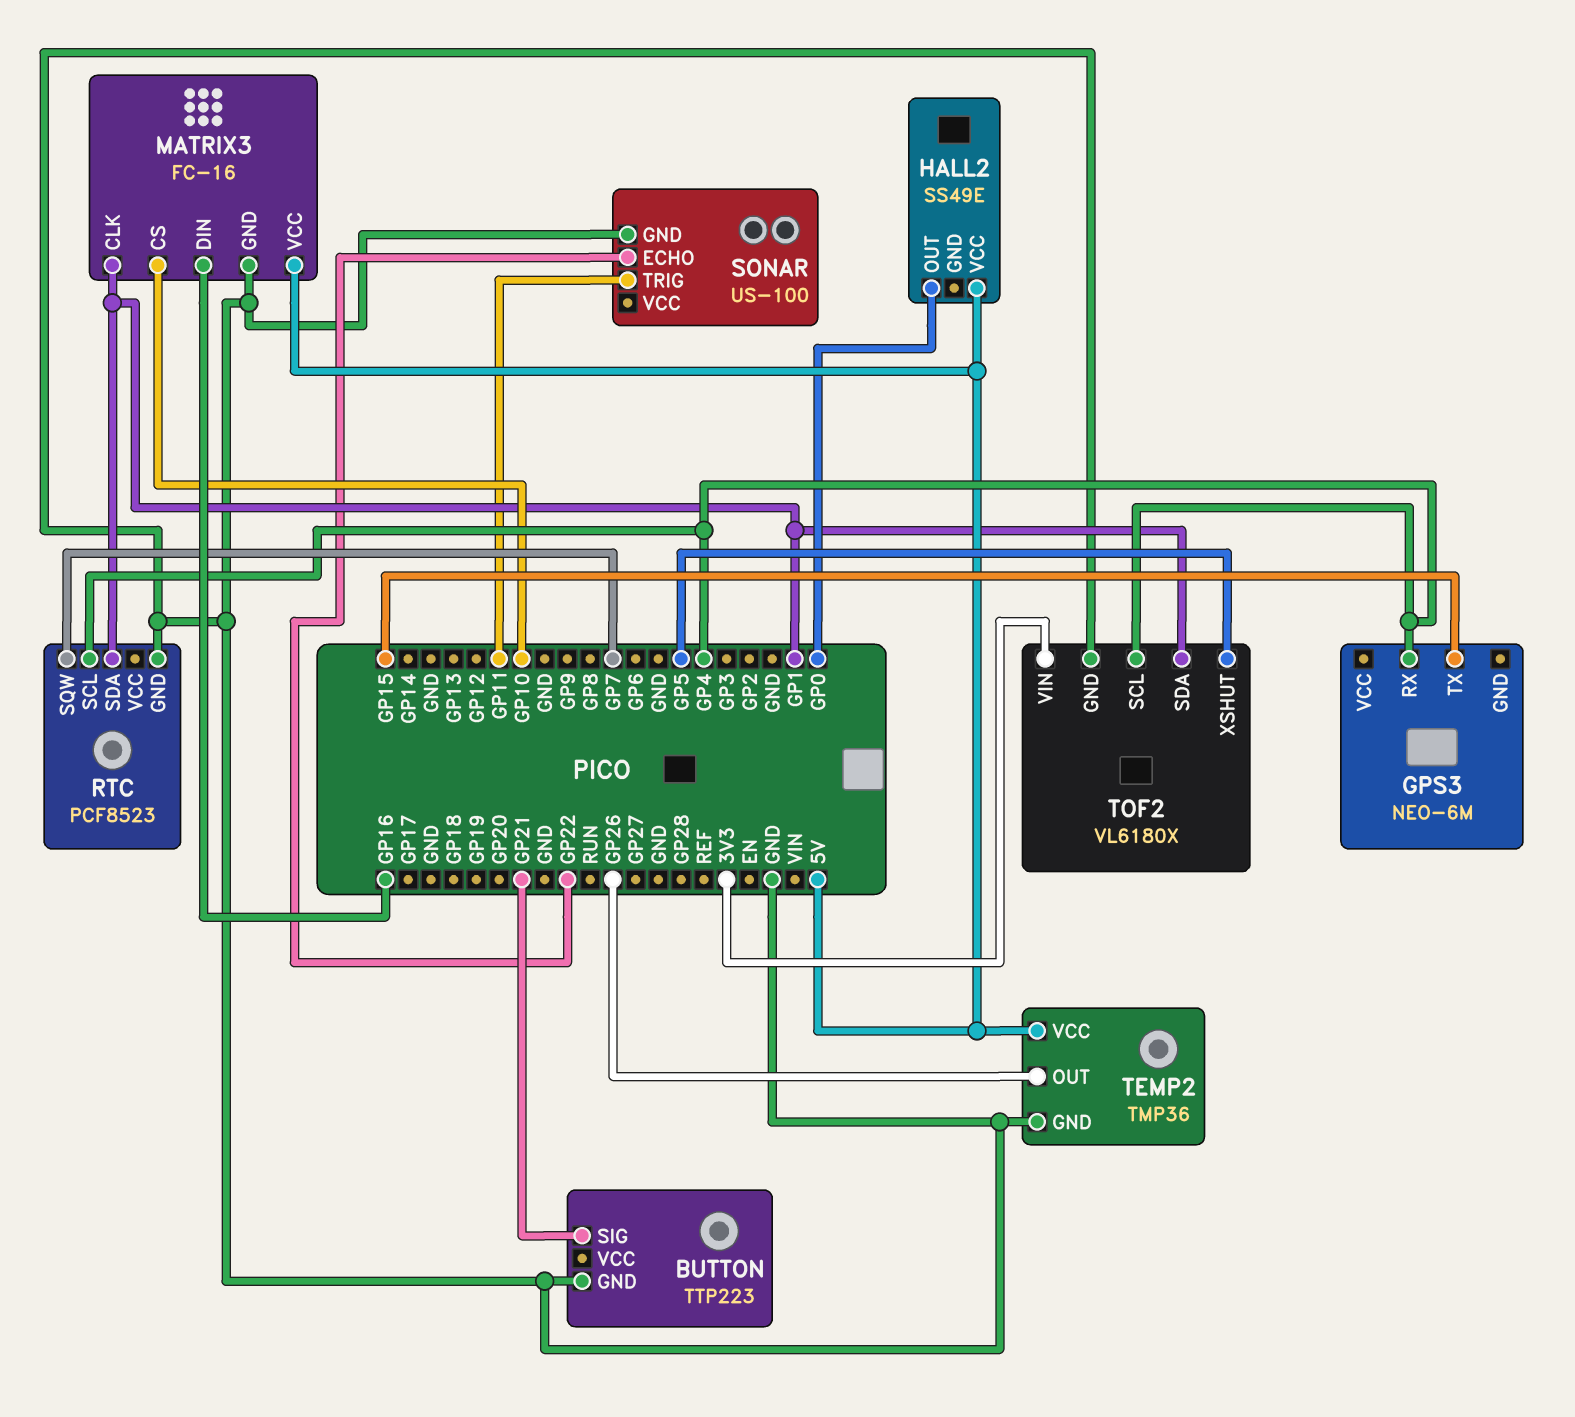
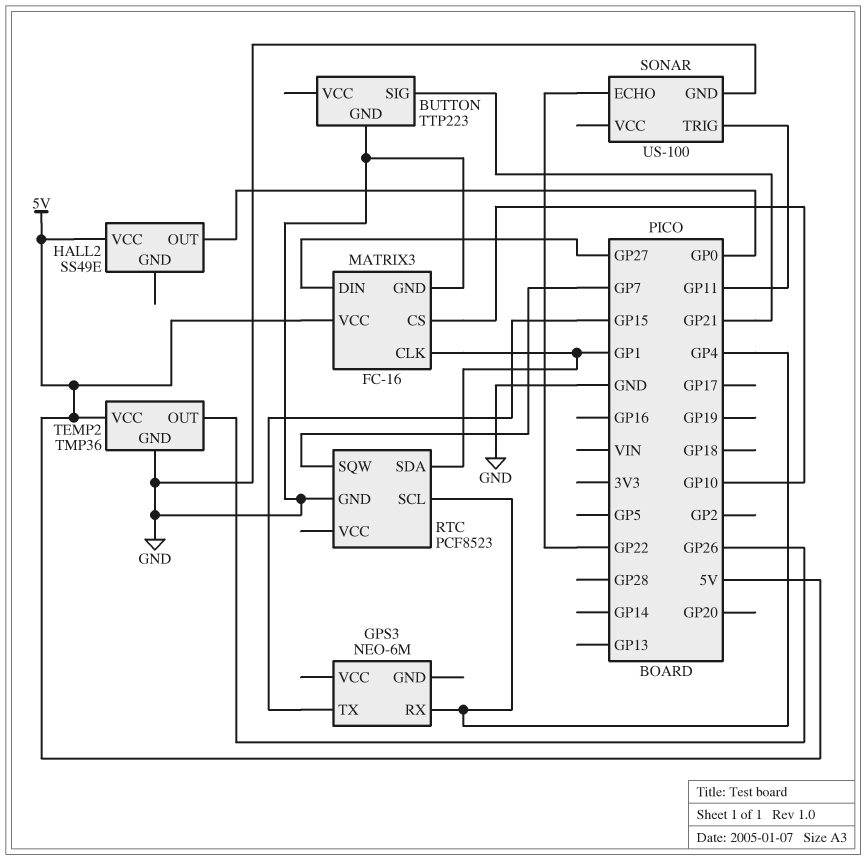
MATRIX3 pin DIN: GP16 -> GP27
TOF2: VL6180X -> none
TOF2 pin GND: GND -> none
TOF2 pin SCL: GP4 -> none
TOF2 pin SDA: GP1 -> none
TOF2 pin VIN: 3V3 -> none
TOF2 pin XSHUT: GP5 -> none

